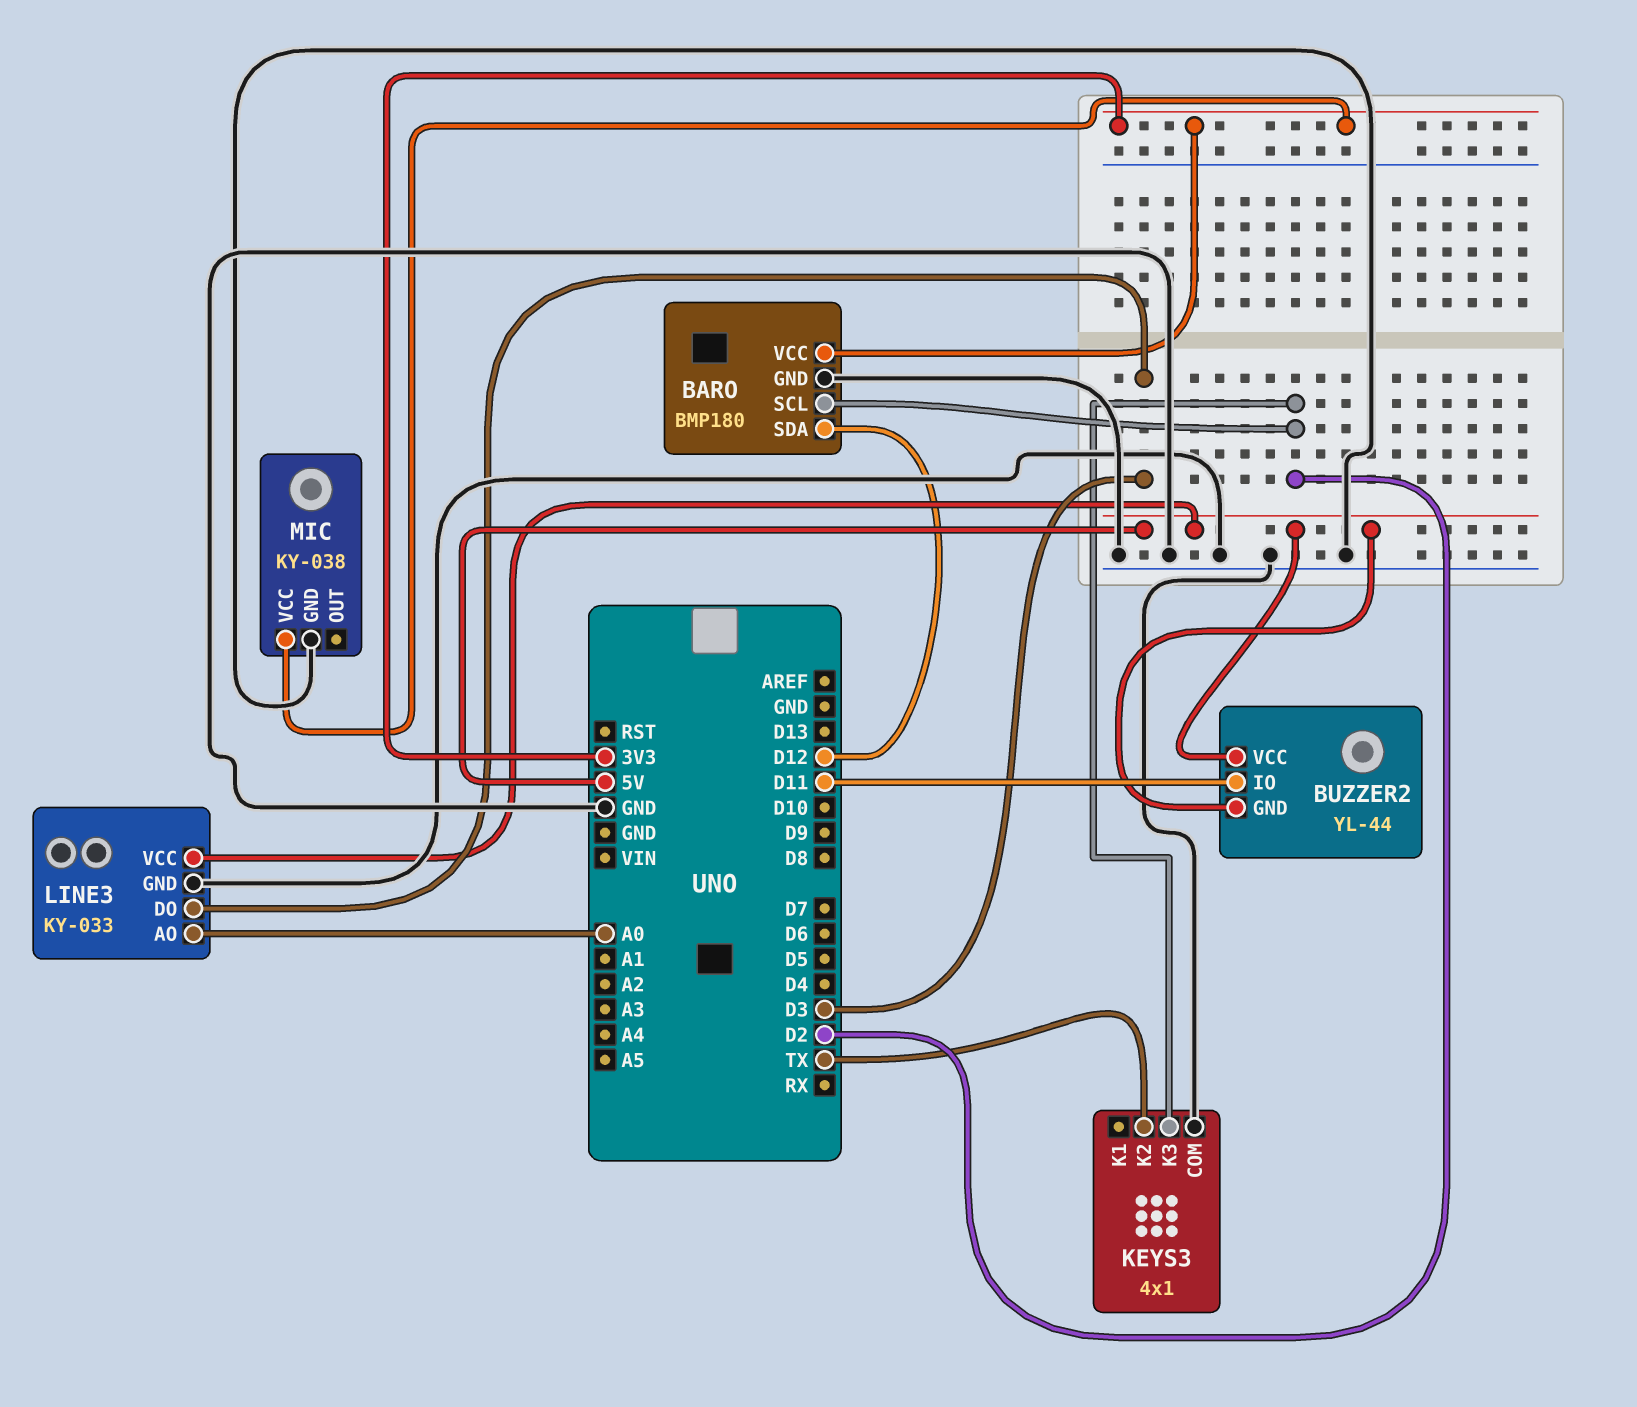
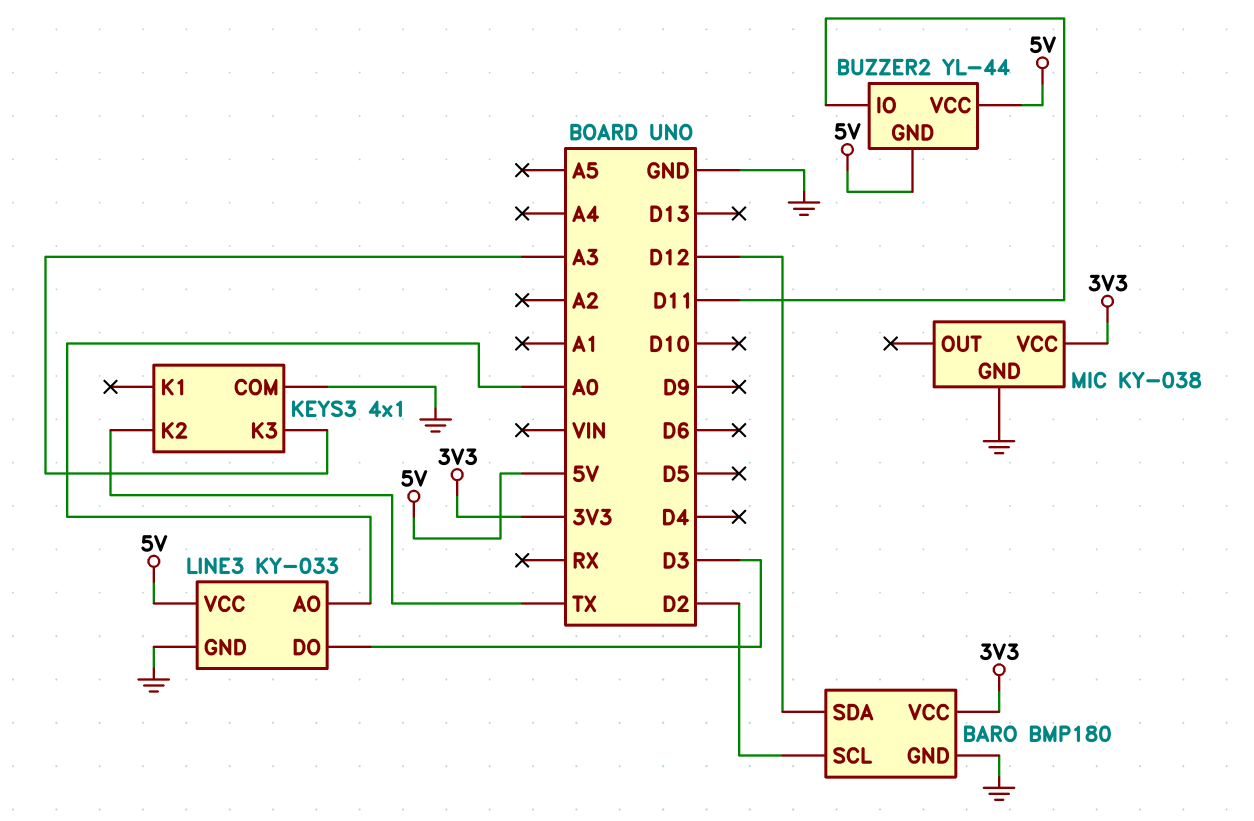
KEYS3 pin K3: D2 -> A3

